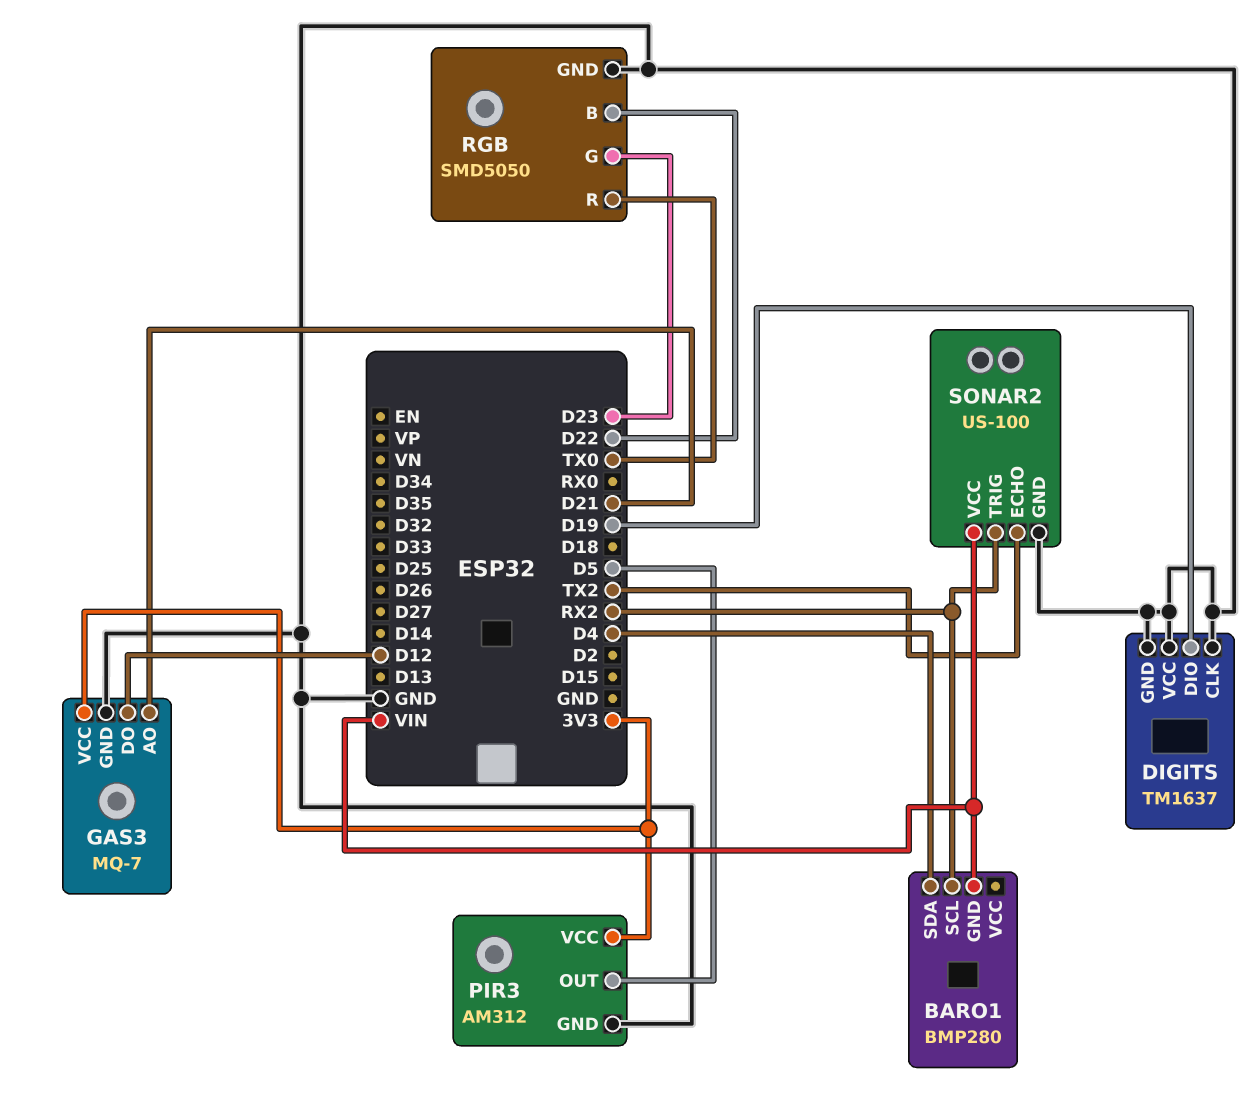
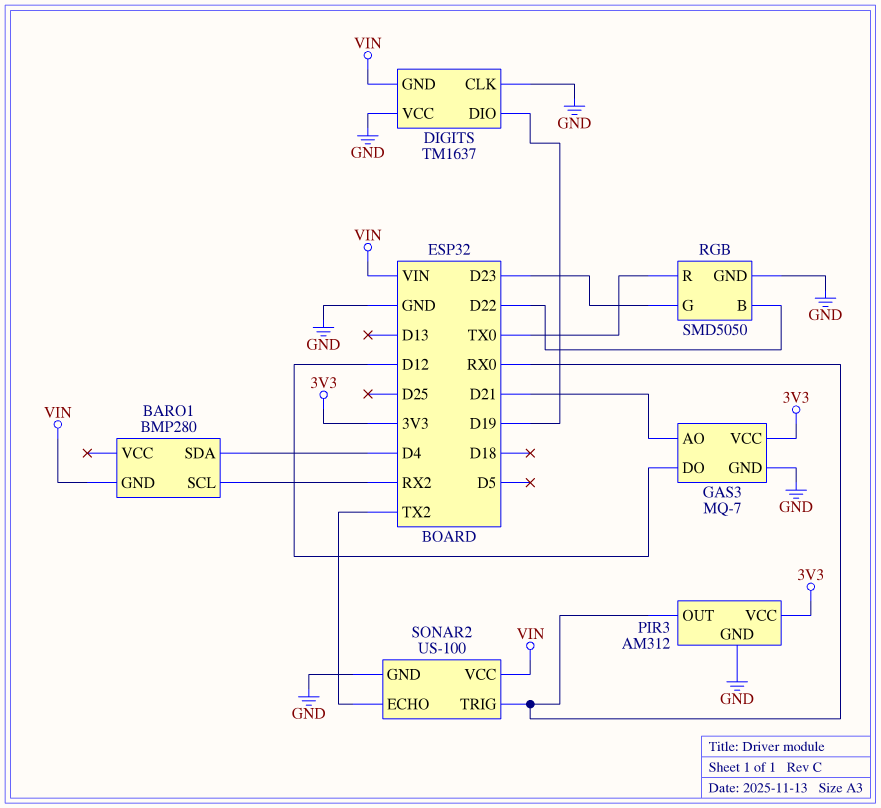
DIGITS pin GND: GND -> VIN
PIR3 pin OUT: D5 -> RX0
SONAR2 pin TRIG: RX2 -> RX0

